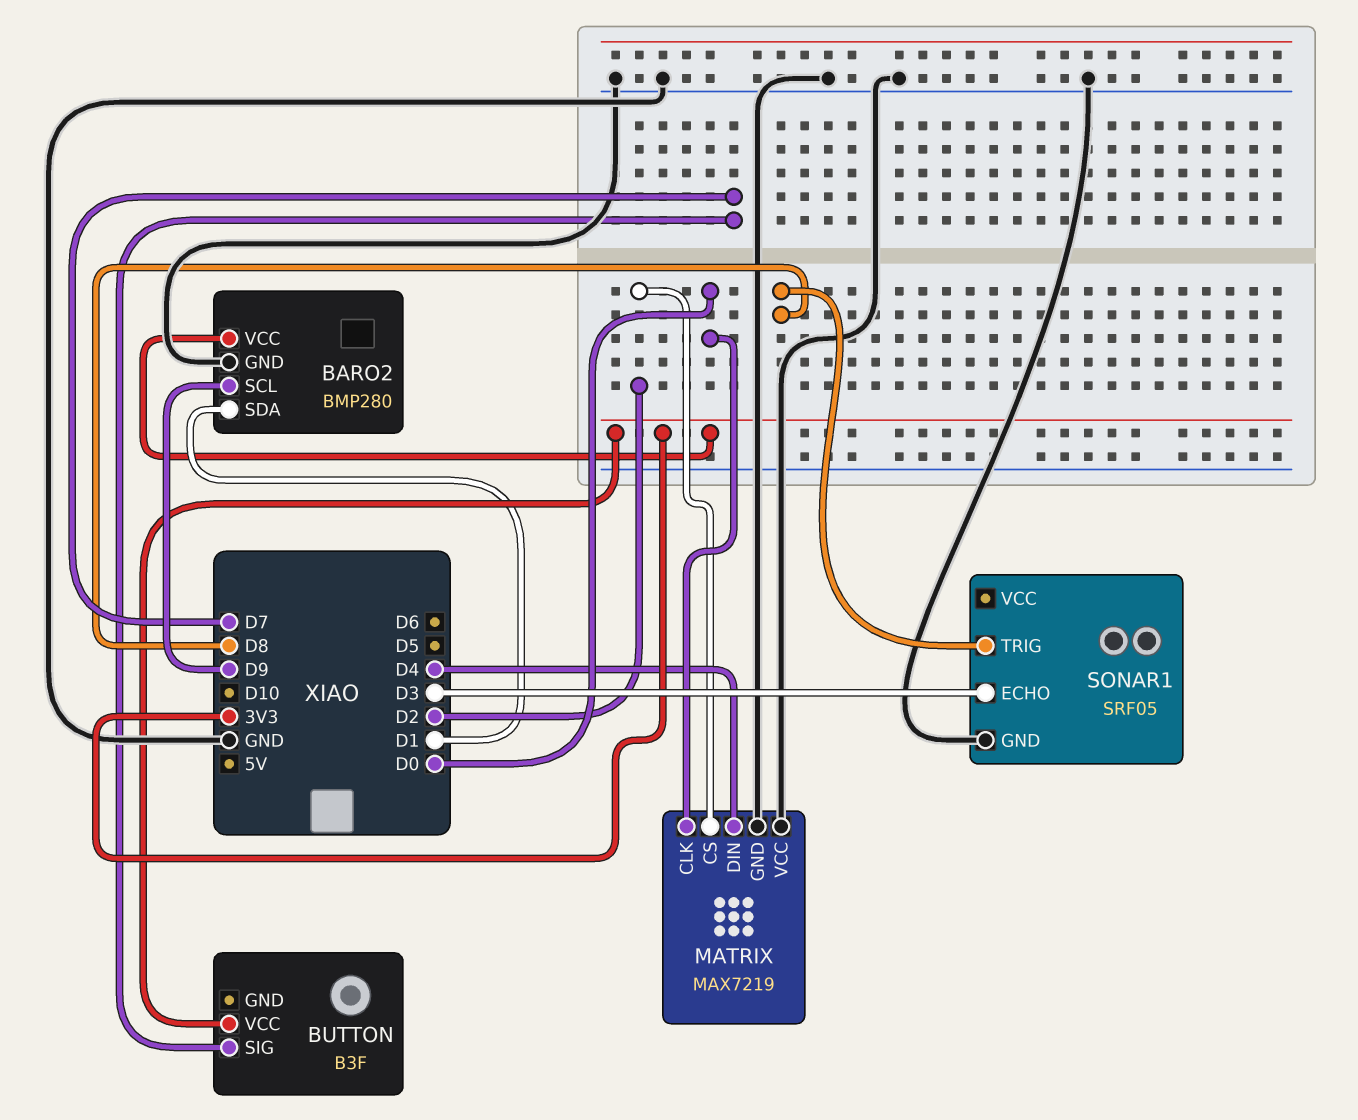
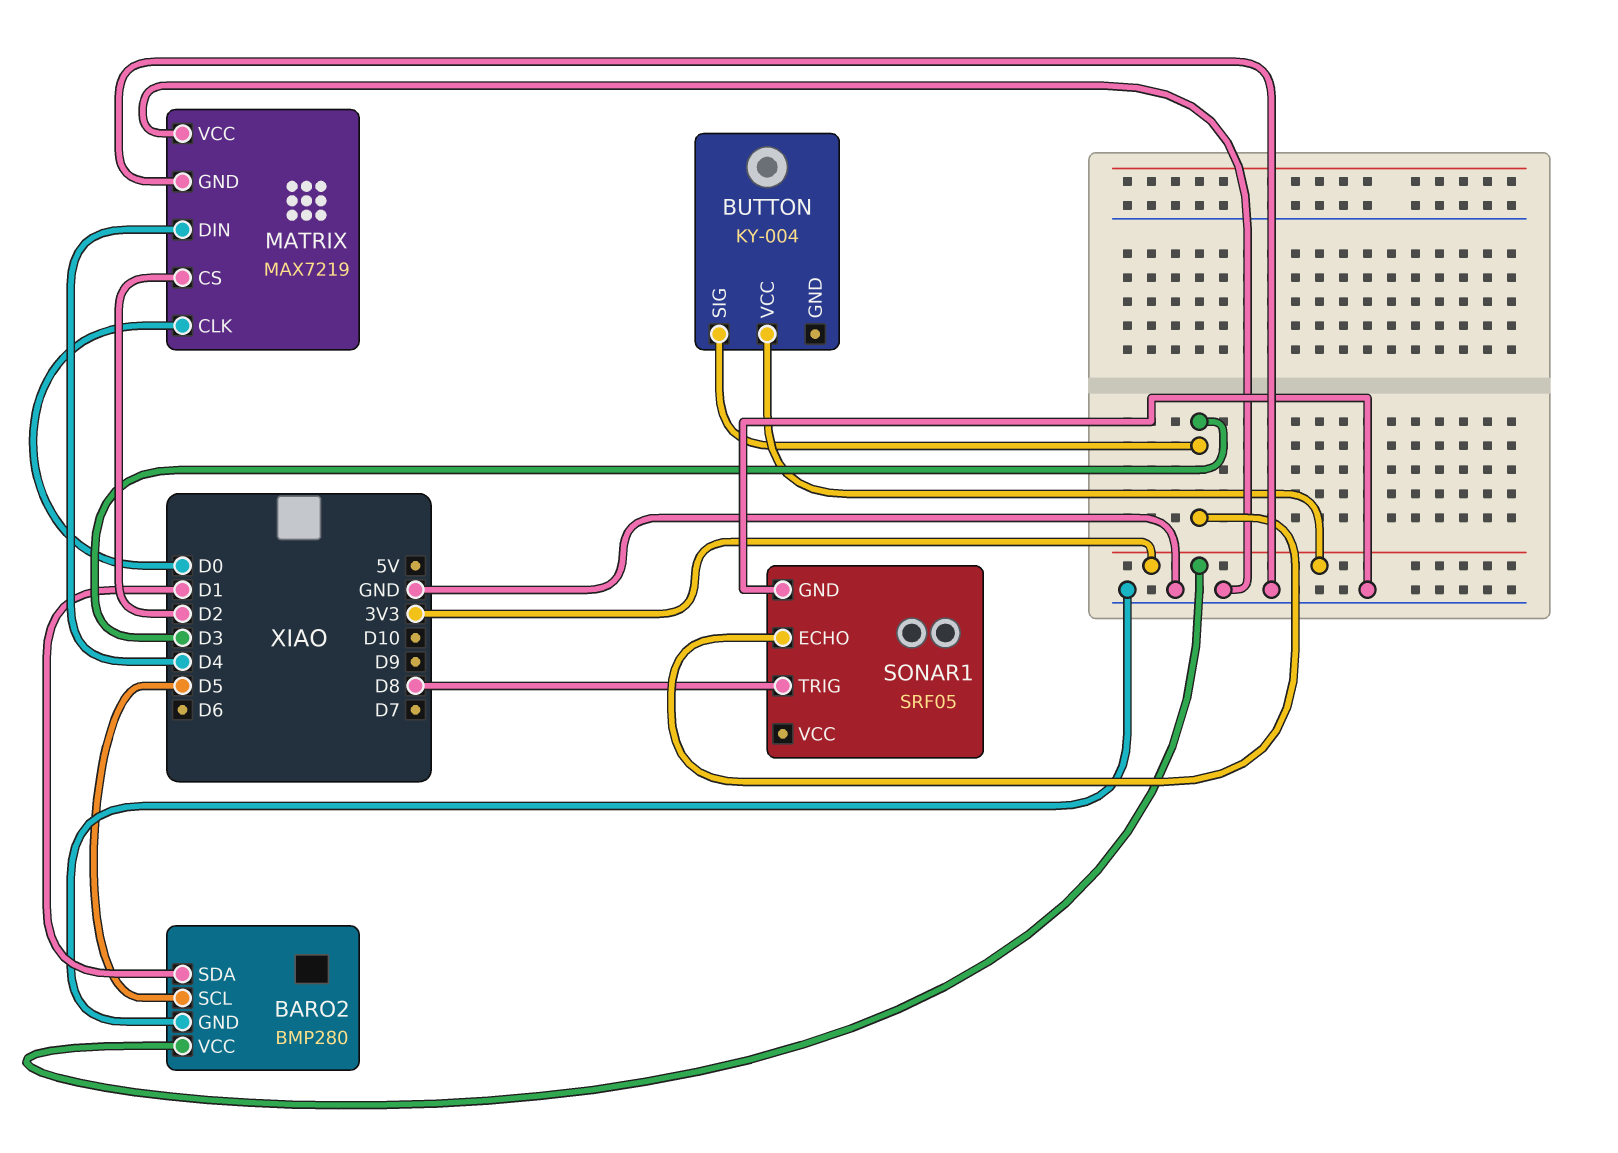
BARO2 pin SCL: D9 -> D5
BUTTON: B3F -> KY-004
BUTTON pin SIG: D7 -> D3

